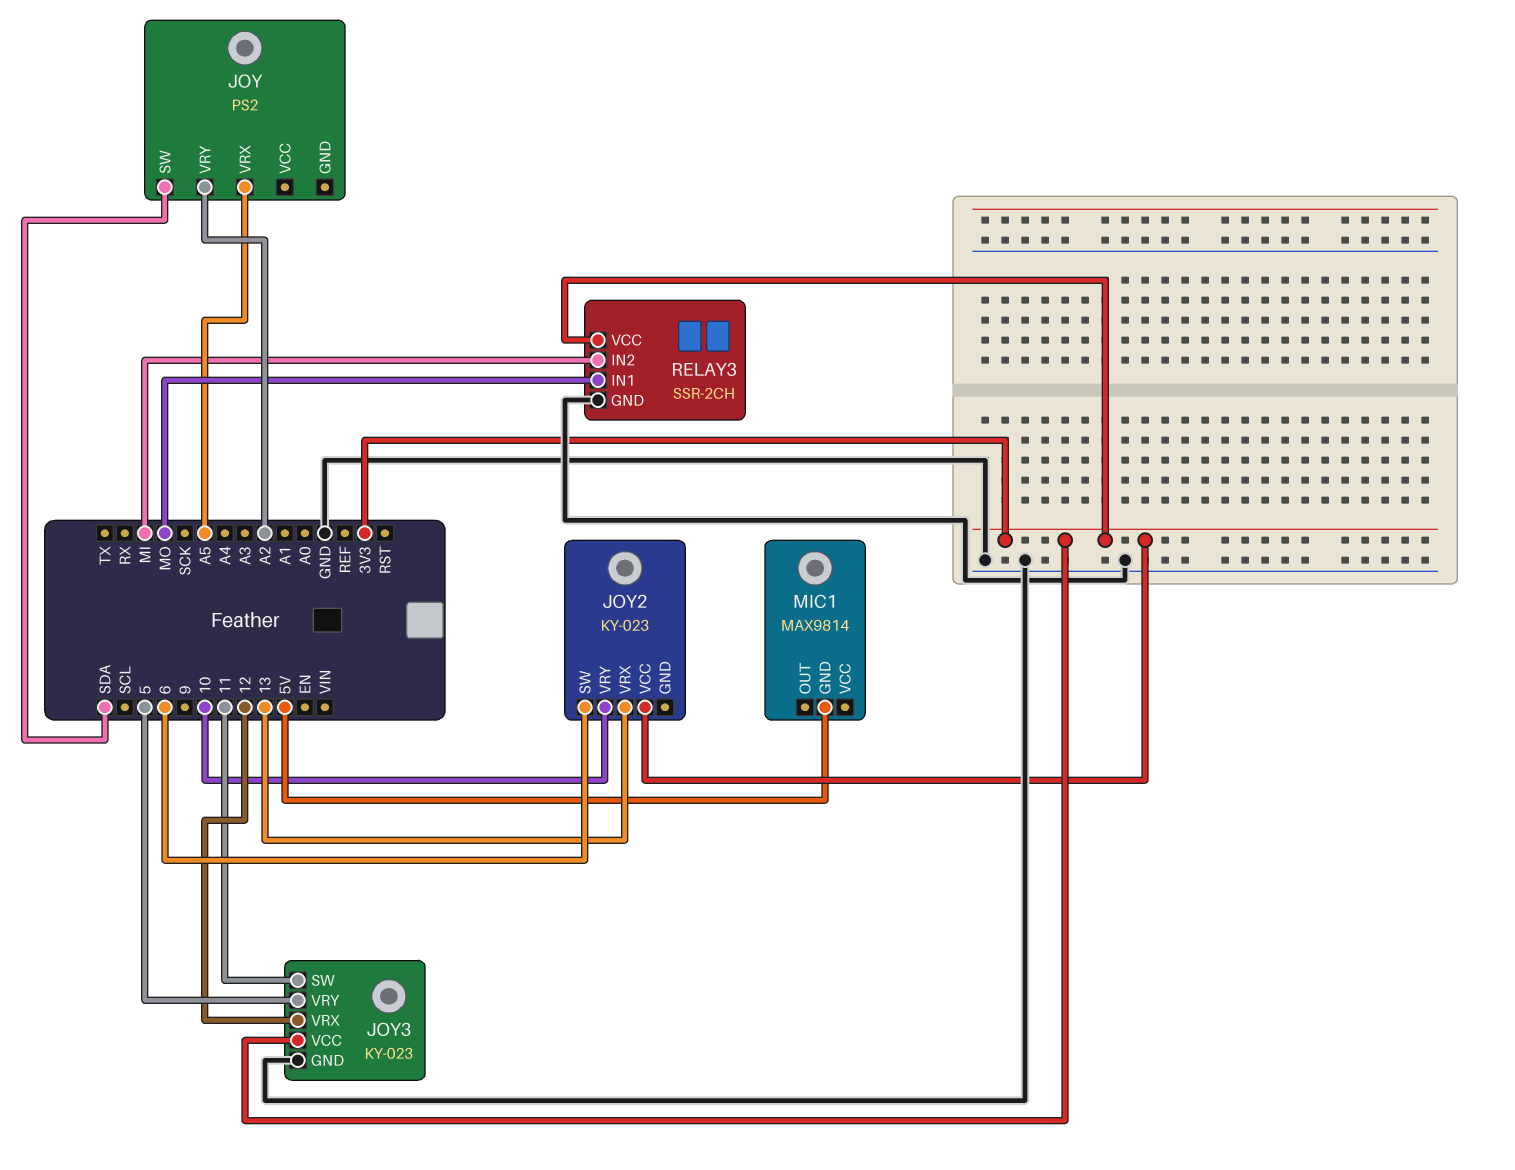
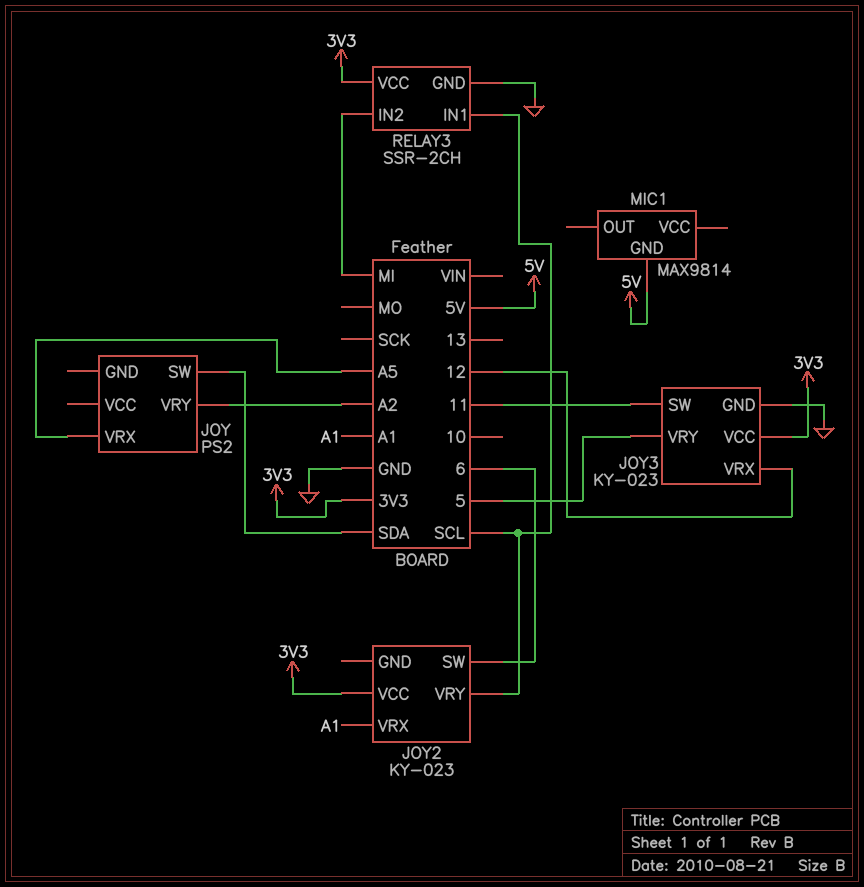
JOY2 pin VRX: 13 -> A1
JOY2 pin VRY: 10 -> SCL
RELAY3 pin IN1: MO -> SCL

